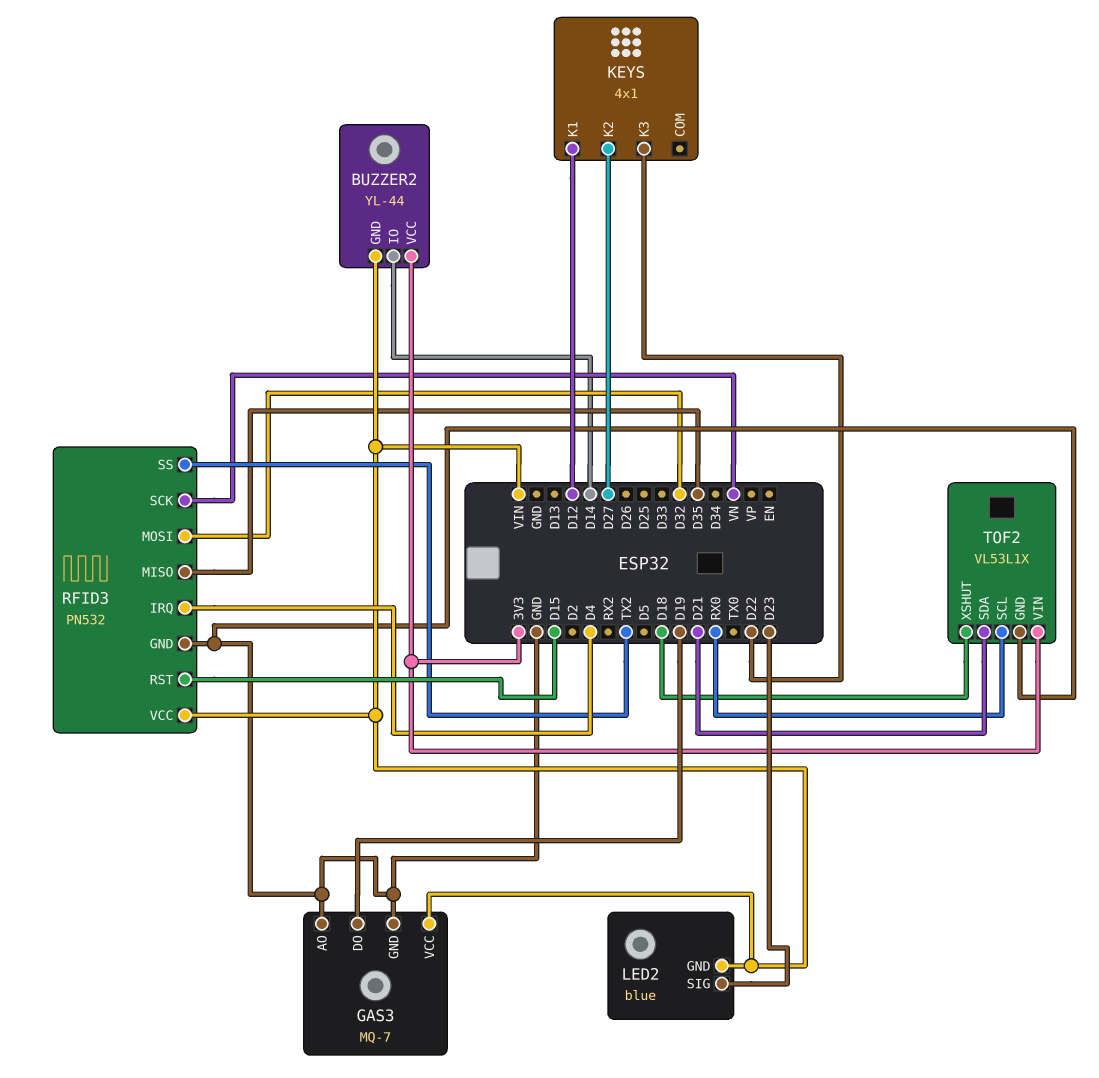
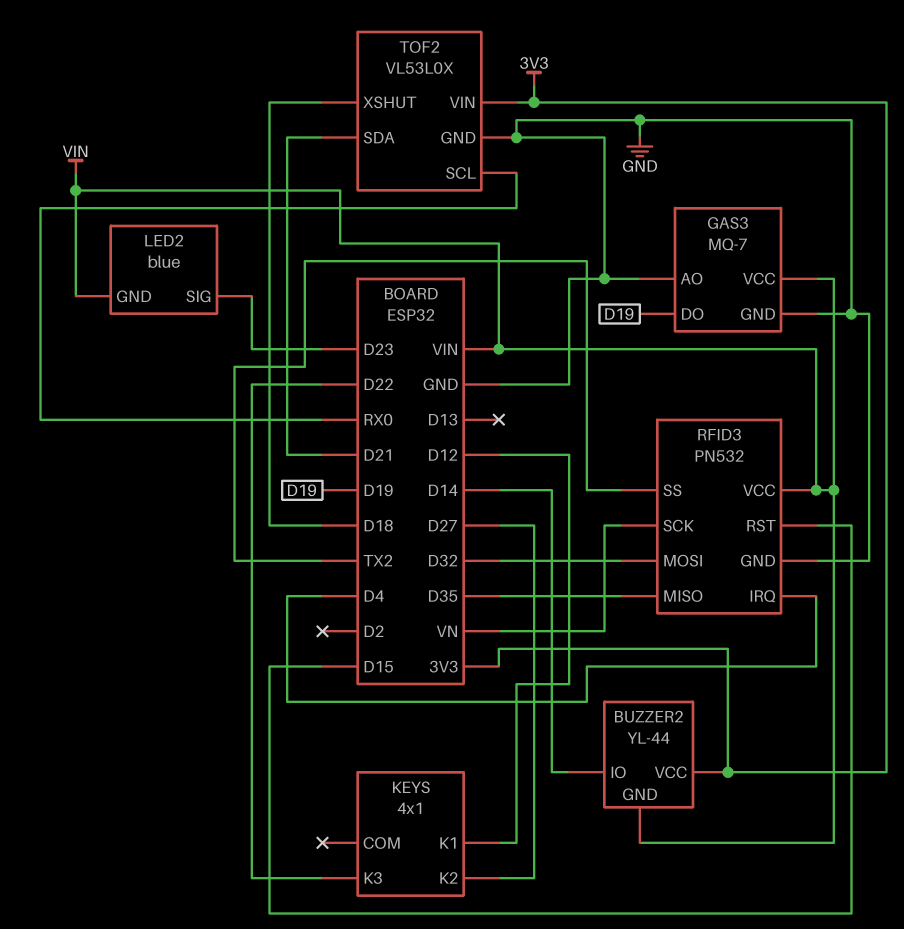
TOF2: VL53L1X -> VL53L0X

